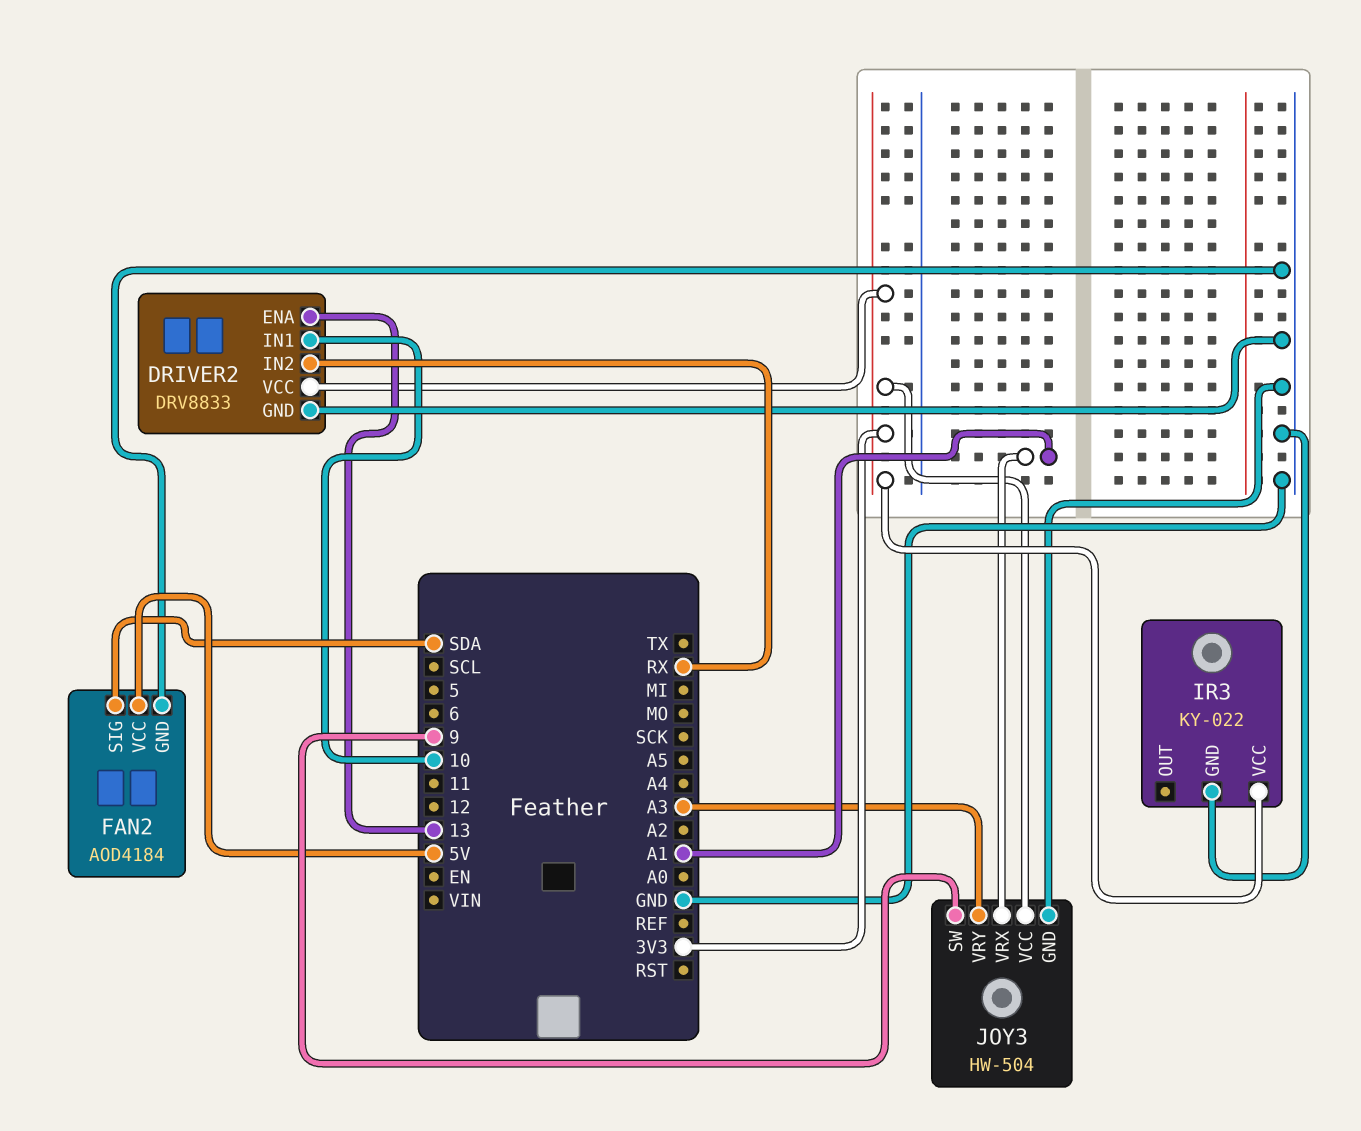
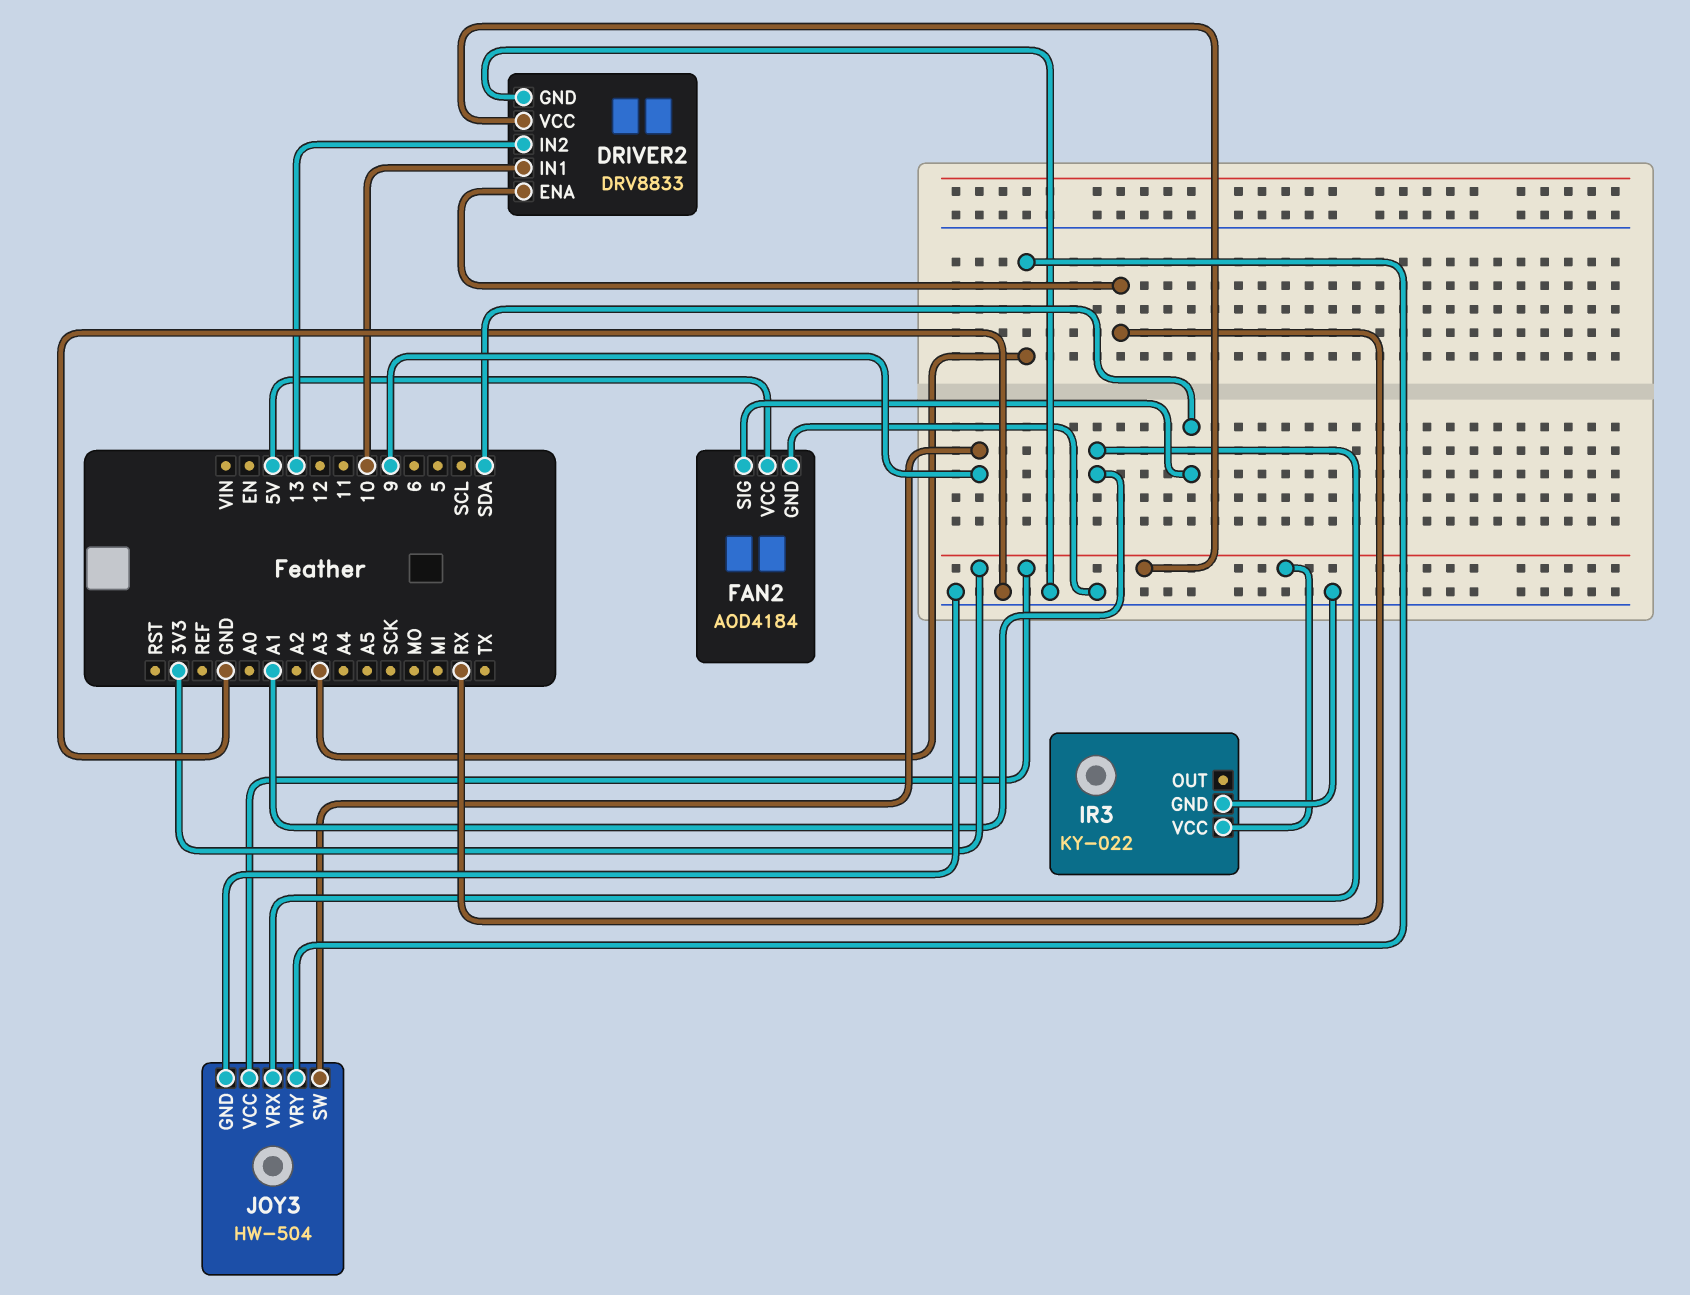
DRIVER2 pin ENA: 13 -> RX
DRIVER2 pin IN2: RX -> 13

